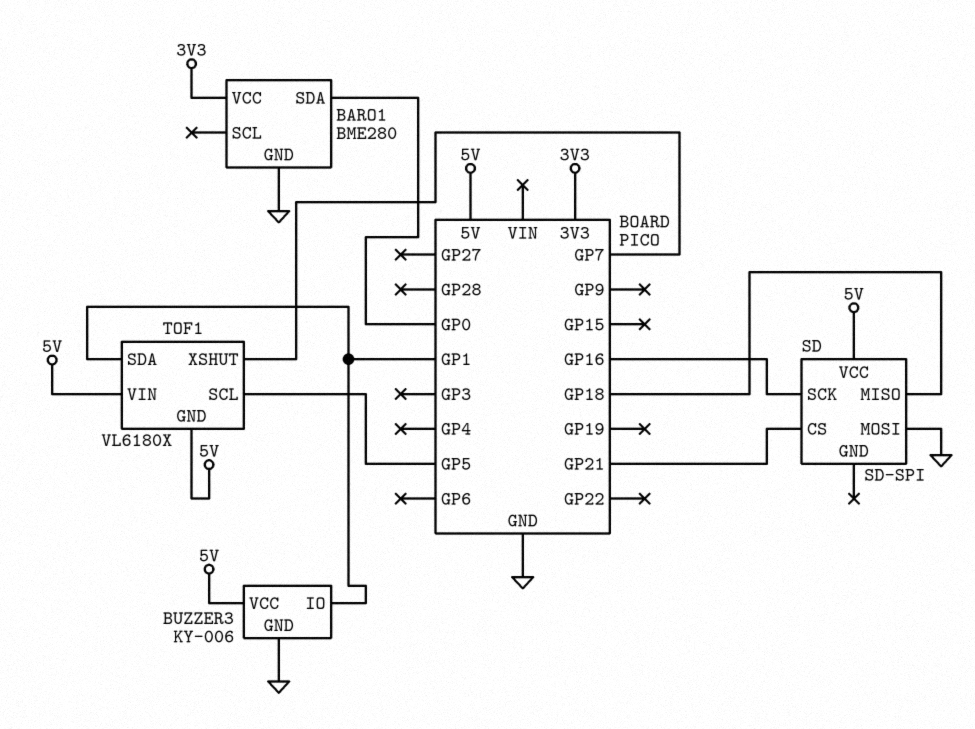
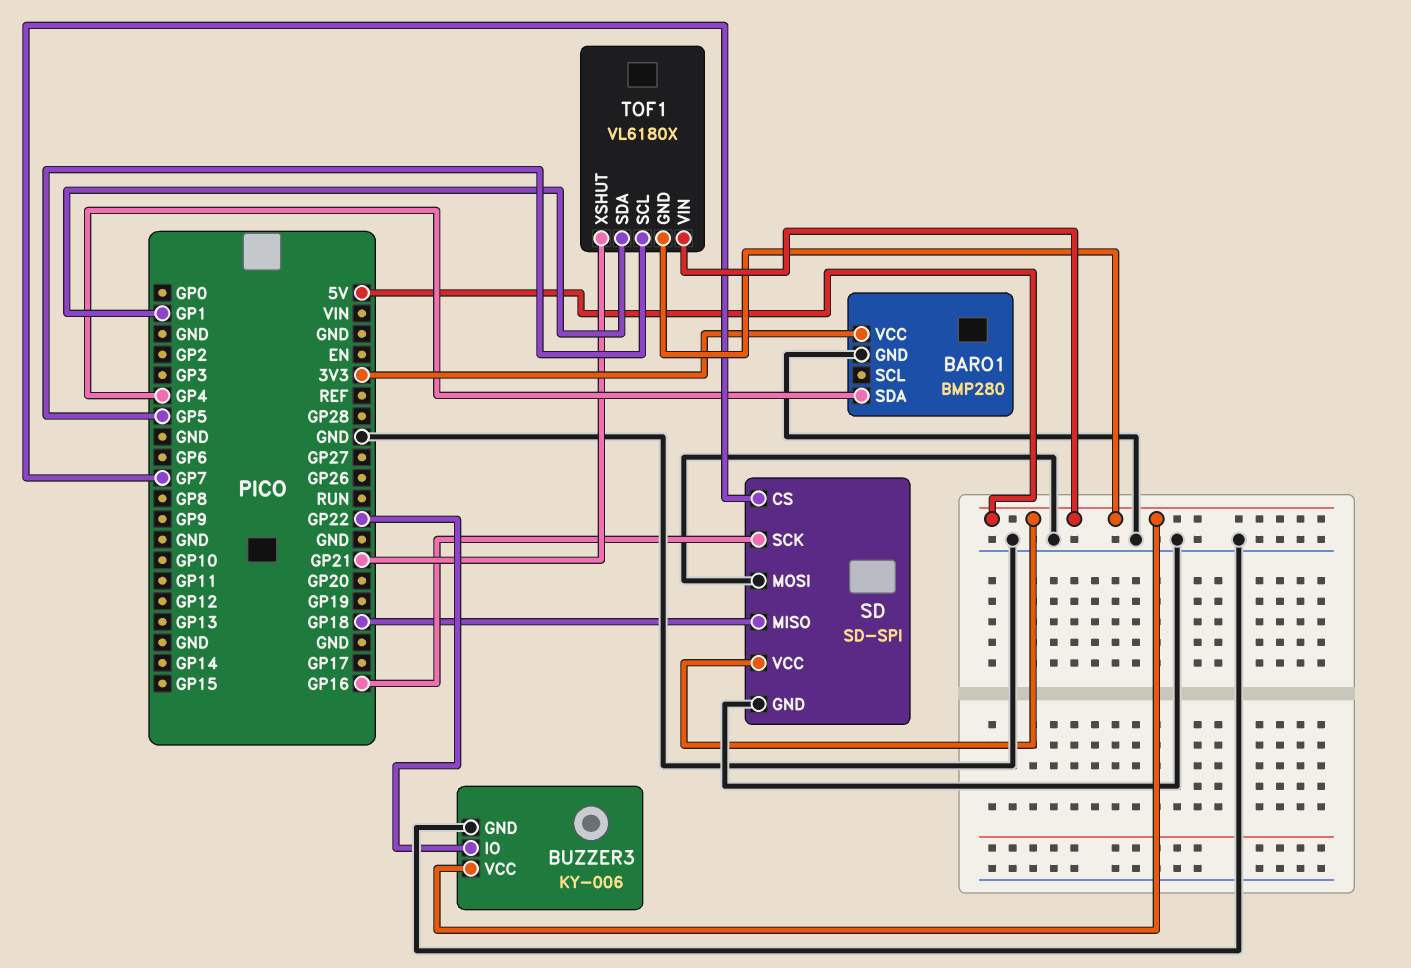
BARO1: BME280 -> BMP280
BARO1 pin SDA: GP0 -> GP4
BUZZER3 pin IO: GP1 -> GP22
SD pin CS: GP21 -> GP7
SD pin GND: none -> GND
TOF1 pin XSHUT: GP7 -> GP21

